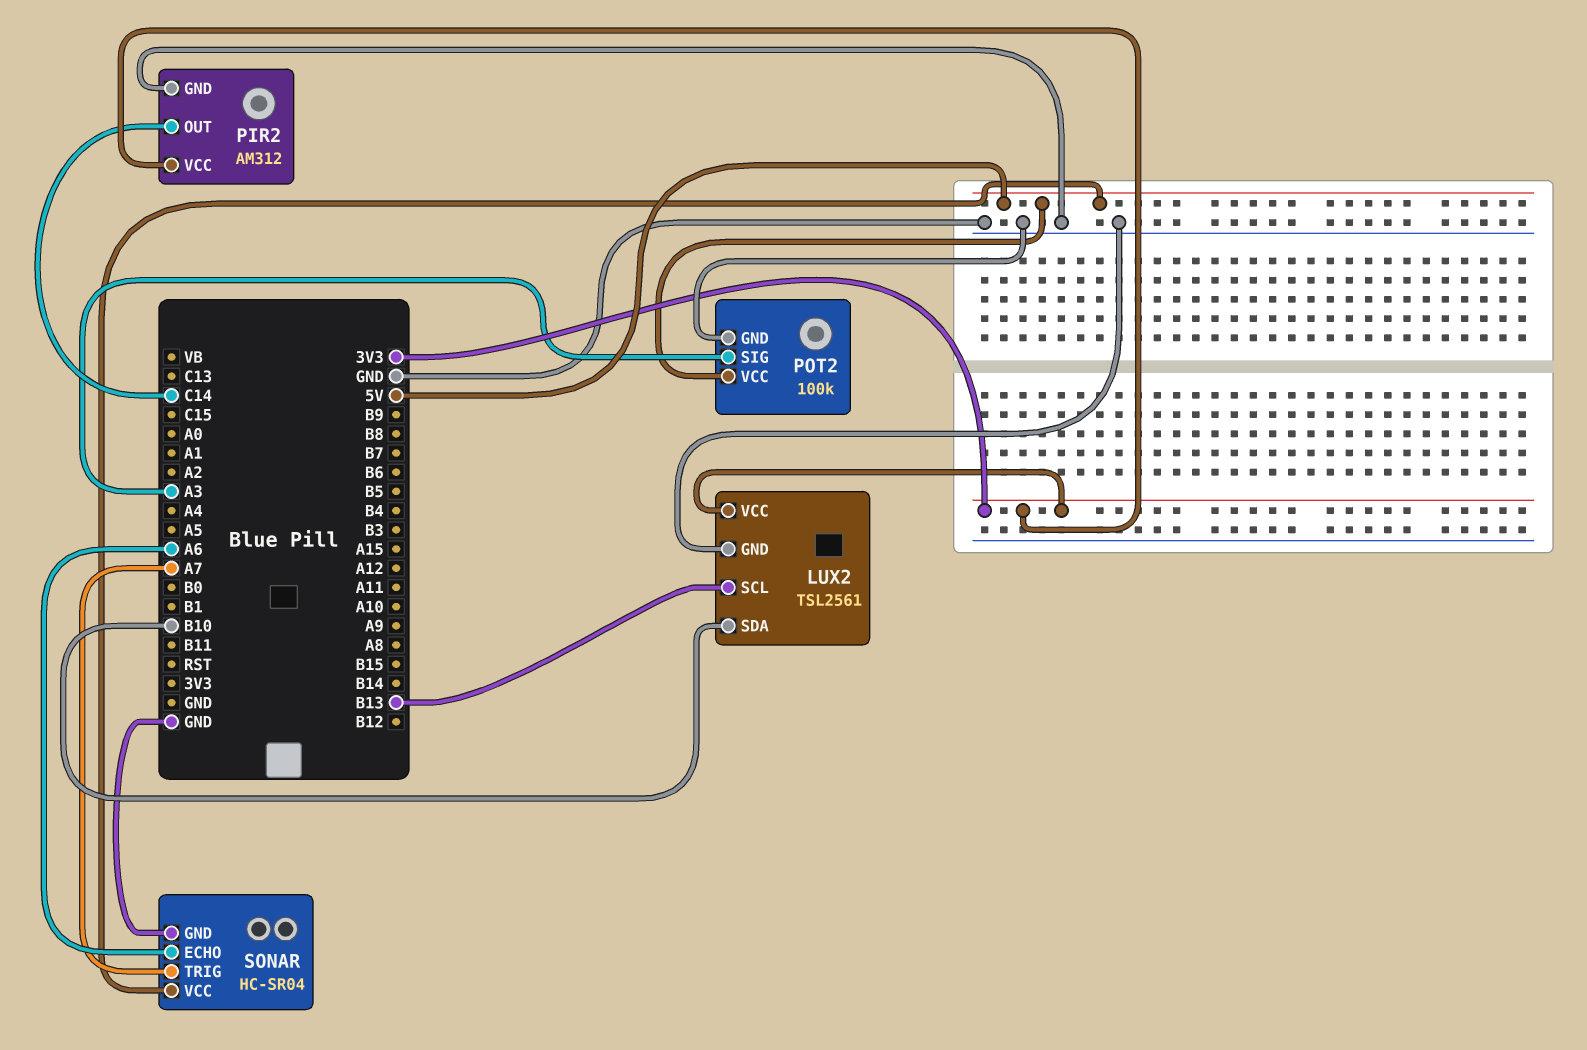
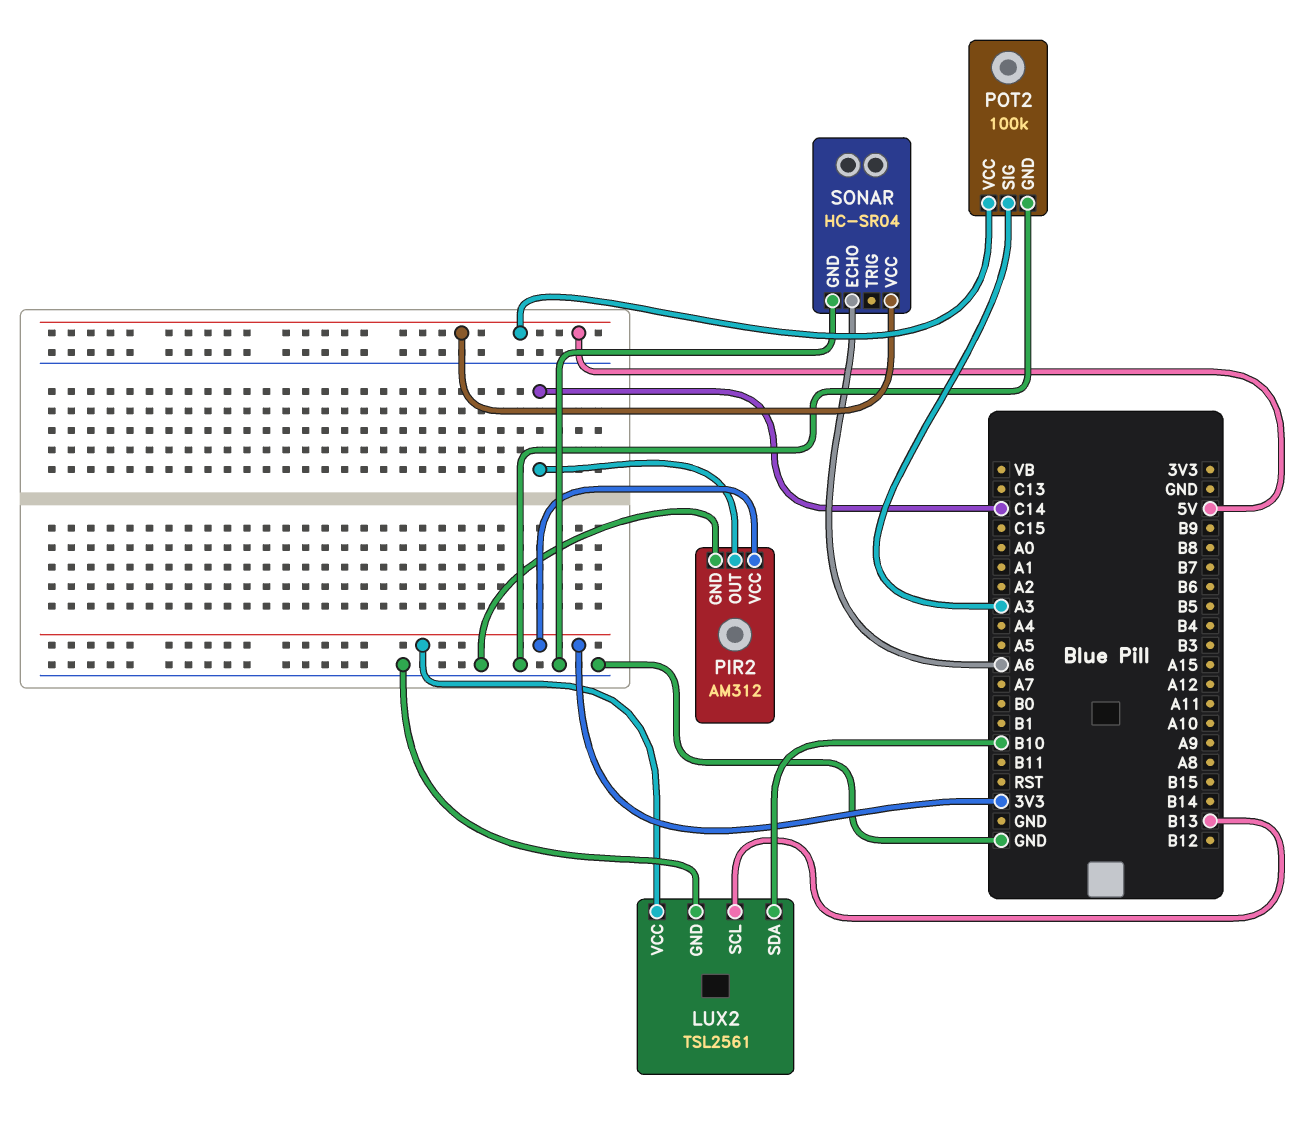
SONAR pin TRIG: A7 -> none

